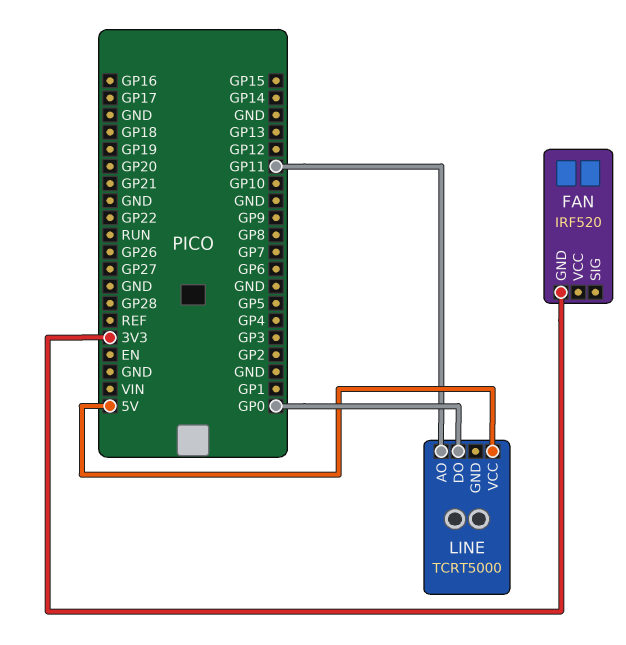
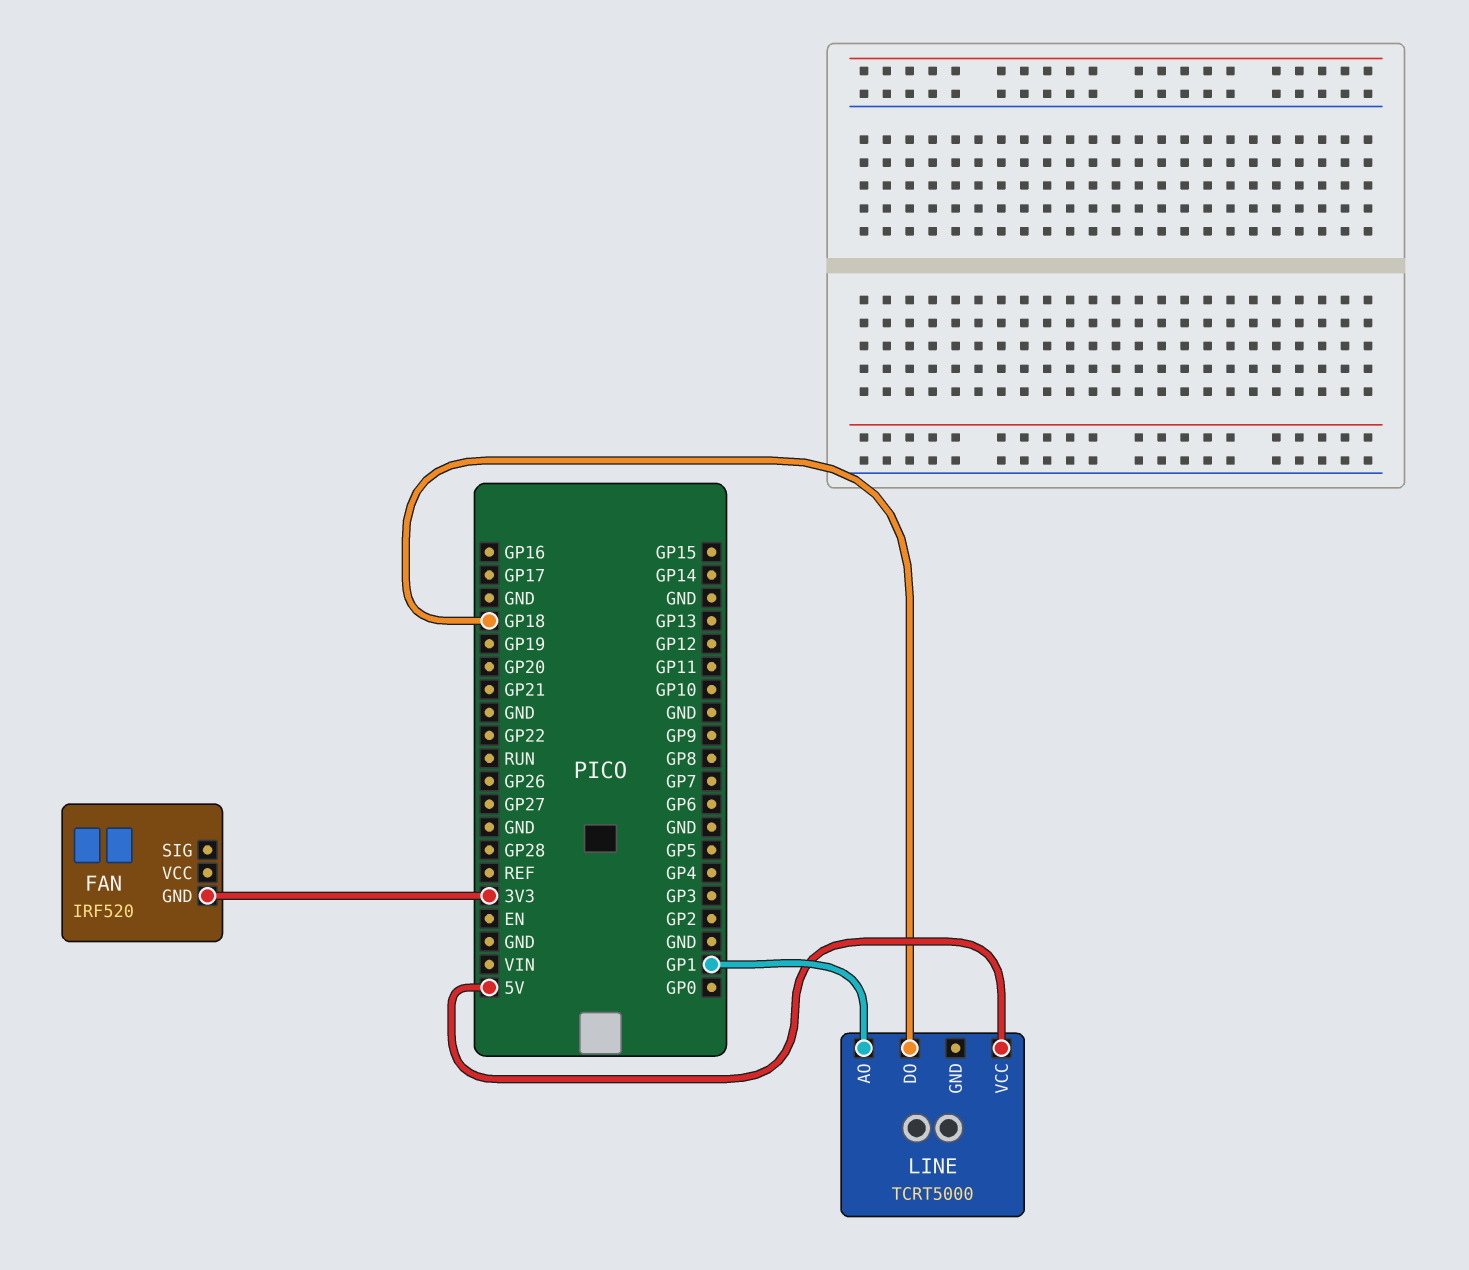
LINE pin AO: GP11 -> GP1
LINE pin DO: GP0 -> GP18

